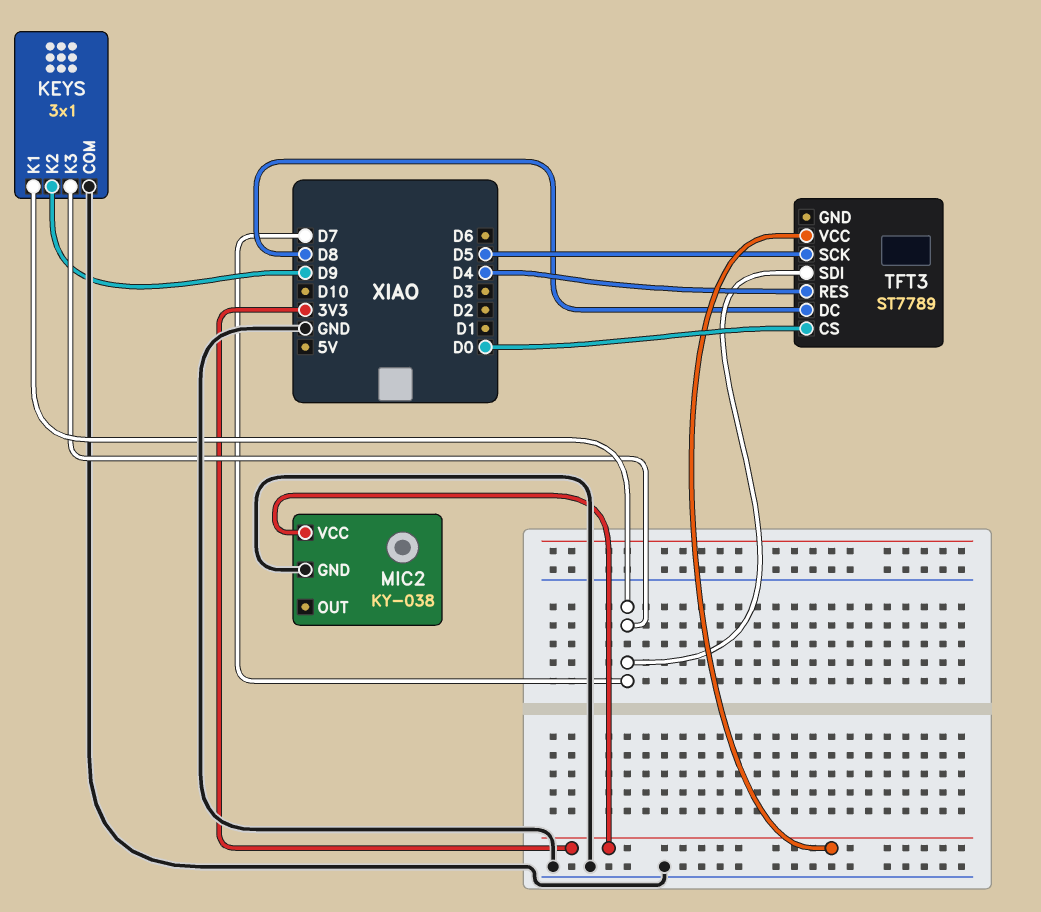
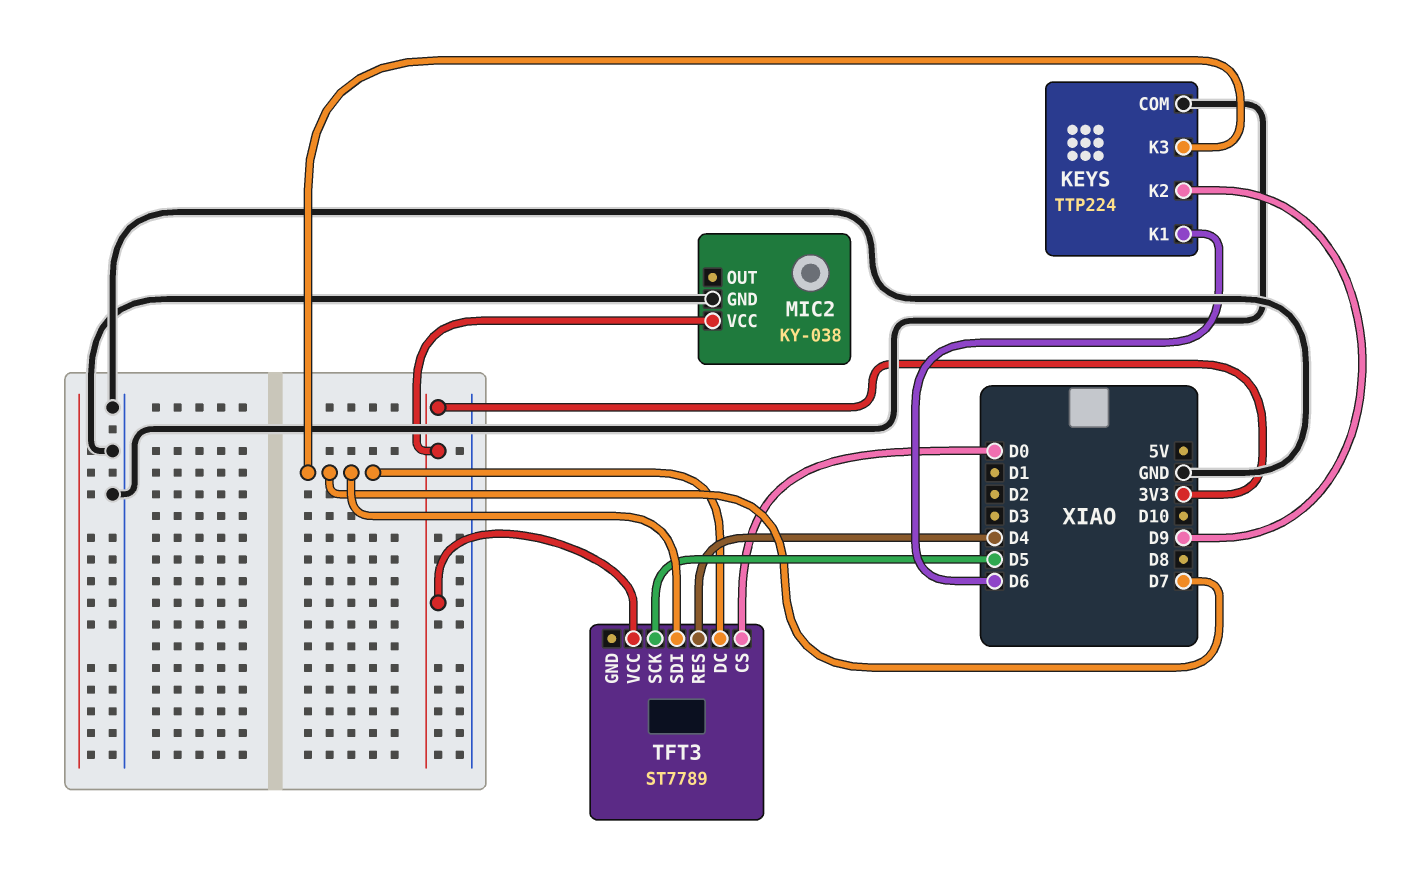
KEYS: 3x1 -> TTP224
KEYS pin K1: D7 -> D6
TFT3 pin DC: D8 -> D7

